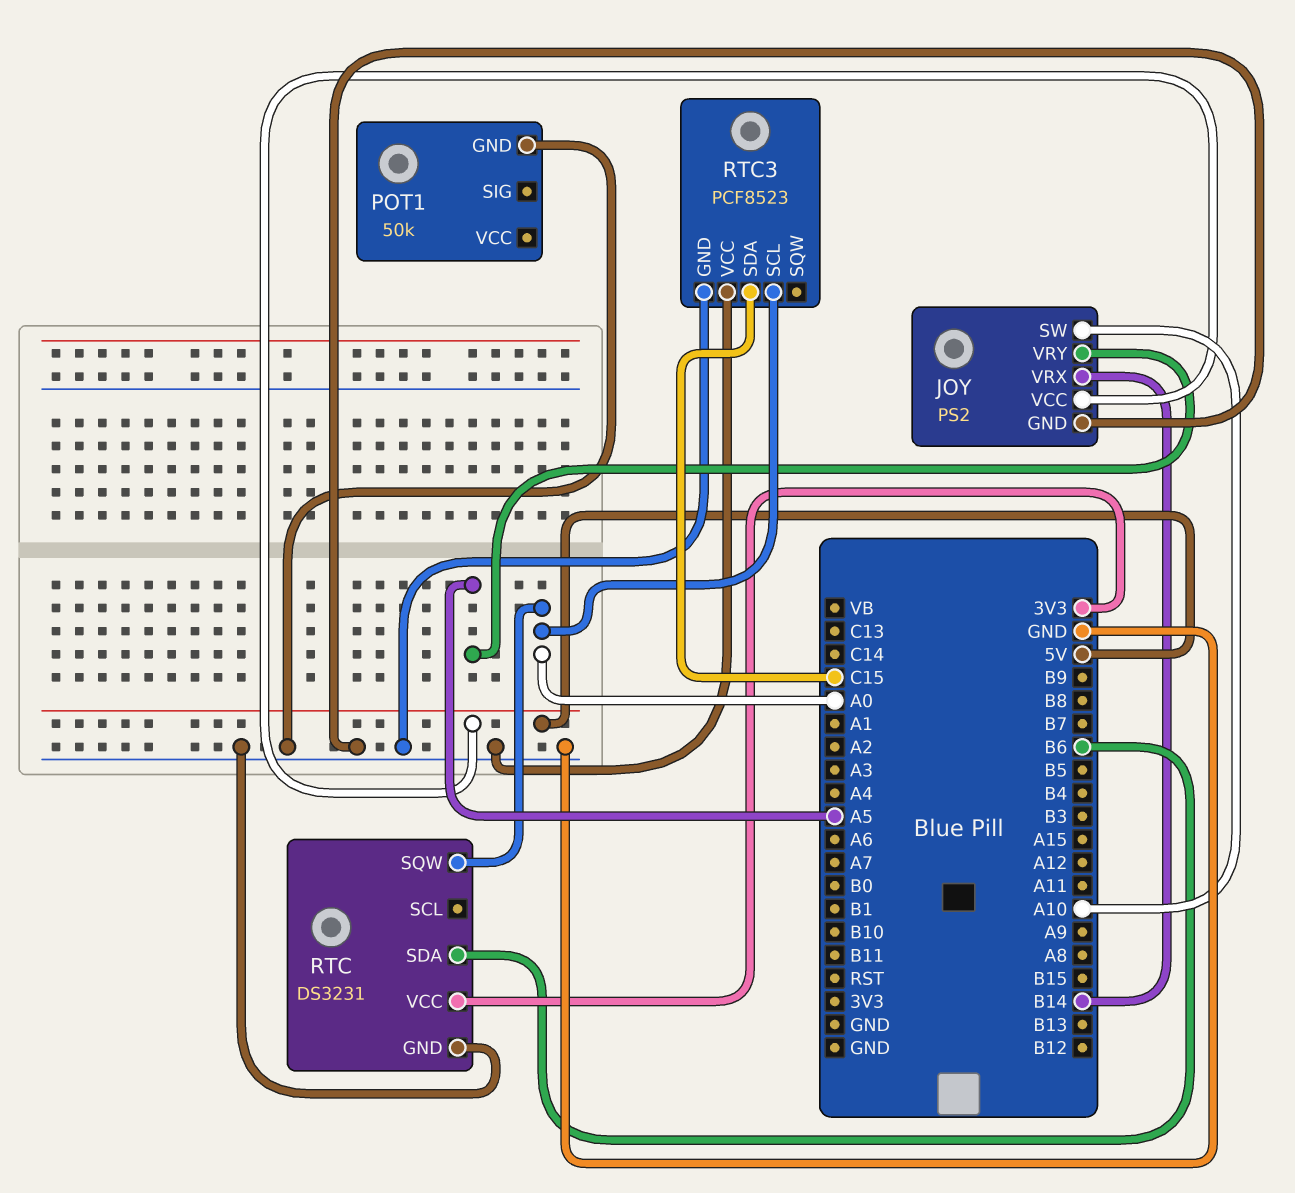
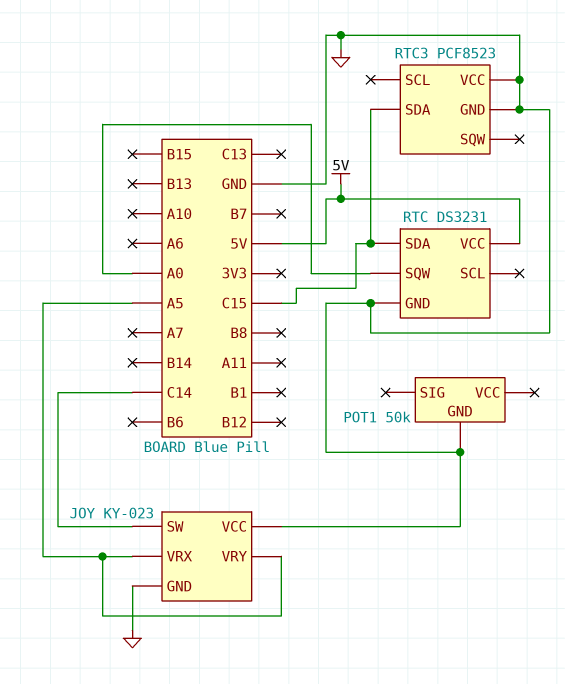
JOY: PS2 -> KY-023
JOY pin SW: A10 -> C14
JOY pin VCC: 5V -> GND
JOY pin VRX: B14 -> A5
RTC pin SDA: B6 -> C15
RTC pin VCC: 3V3 -> 5V
RTC3 pin SCL: A0 -> none

